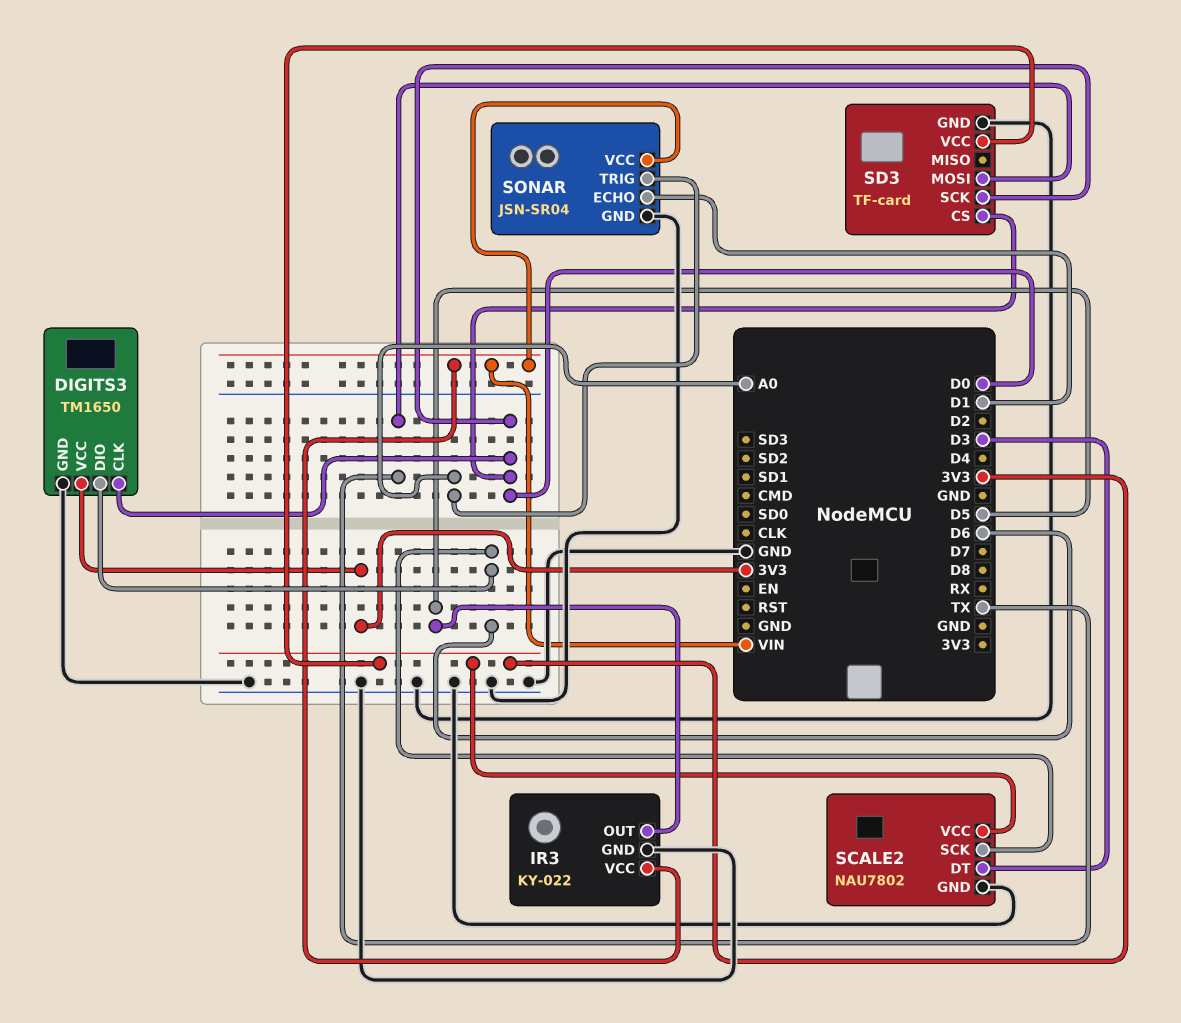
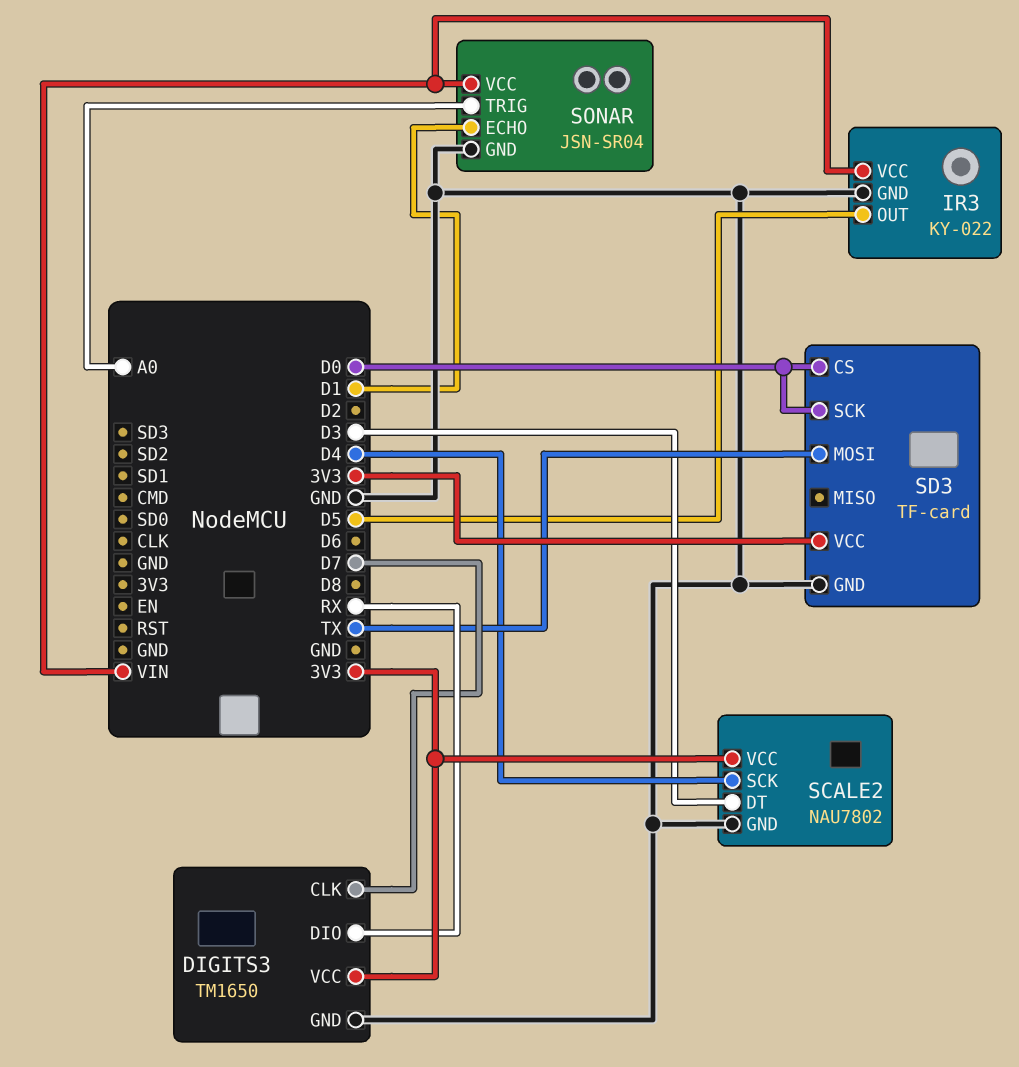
DIGITS3 pin CLK: D0 -> D7
DIGITS3 pin DIO: D6 -> RX
SCALE2 pin SCK: D6 -> D4

